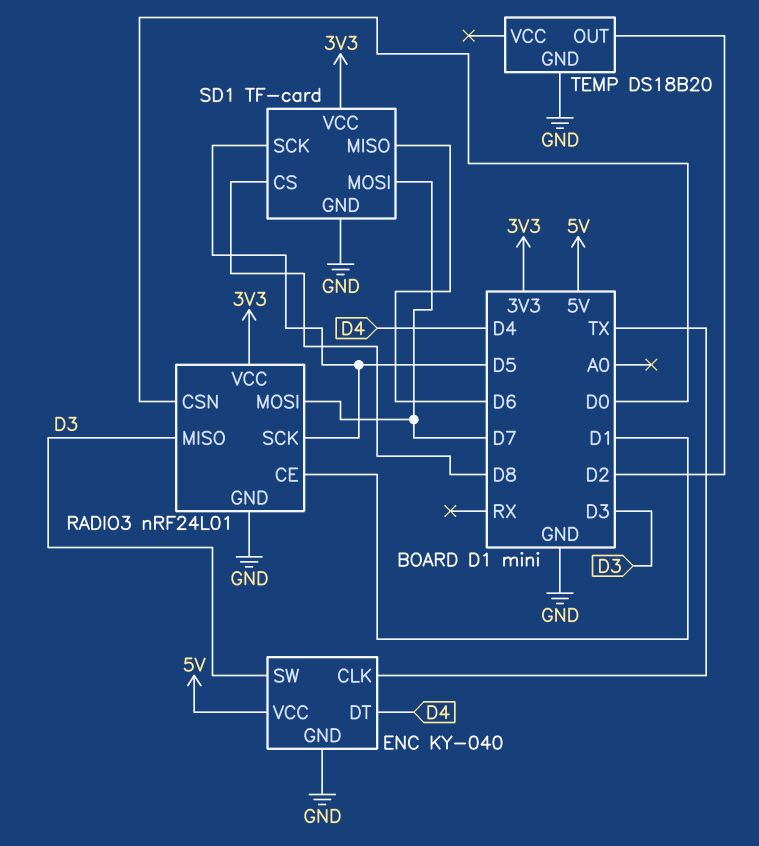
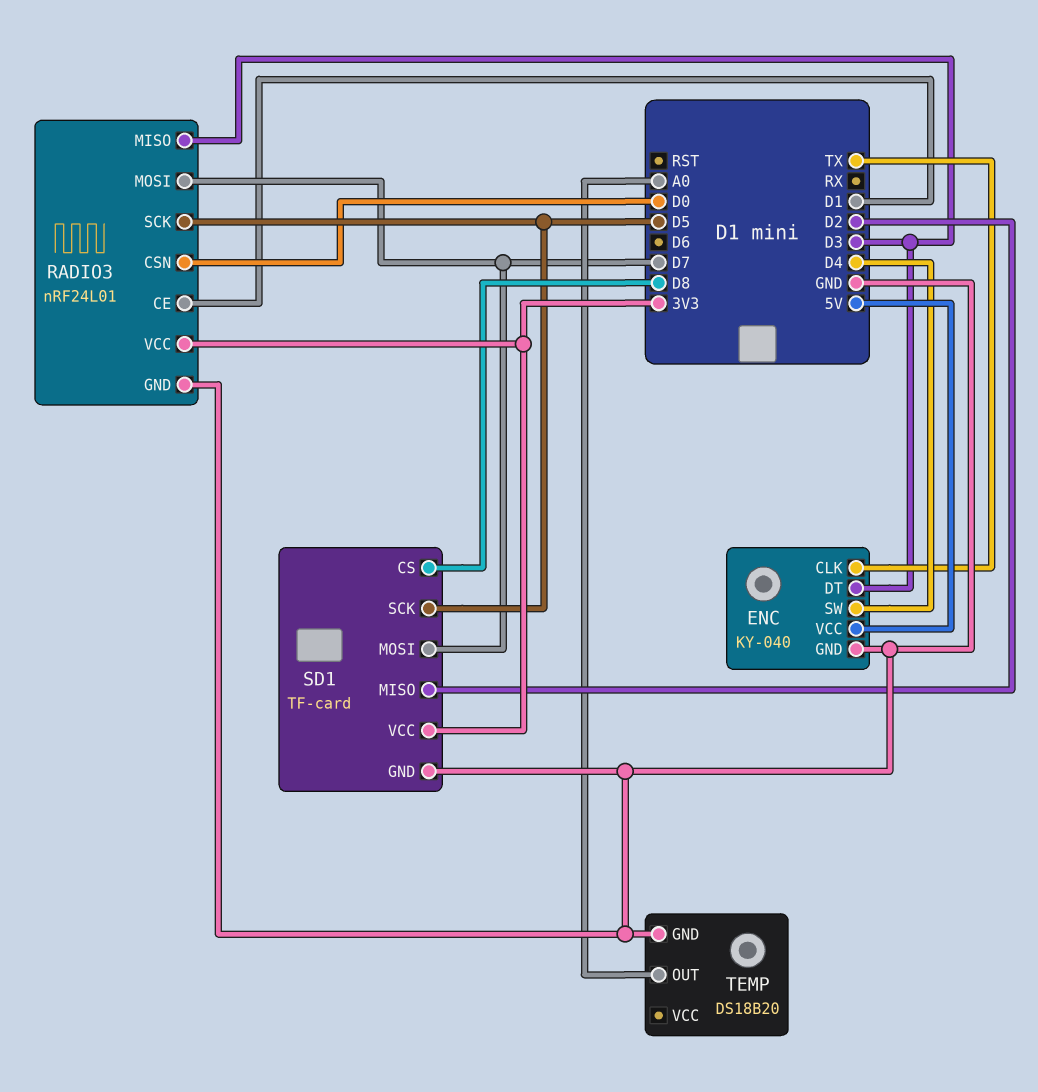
ENC pin DT: D4 -> D3
ENC pin SW: D3 -> D4
SD1 pin MISO: D6 -> D2
TEMP pin OUT: D2 -> A0

